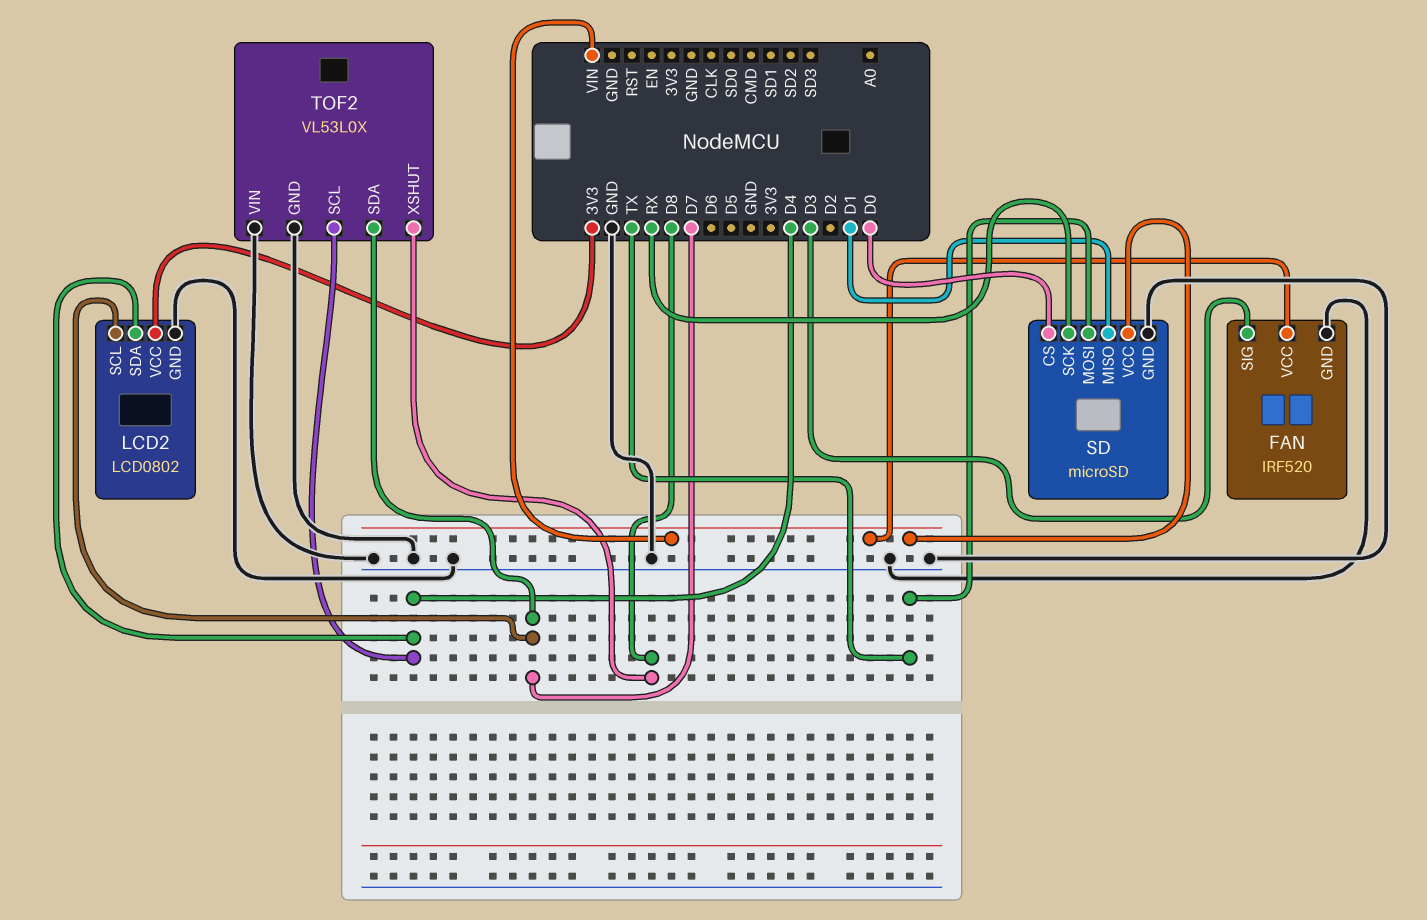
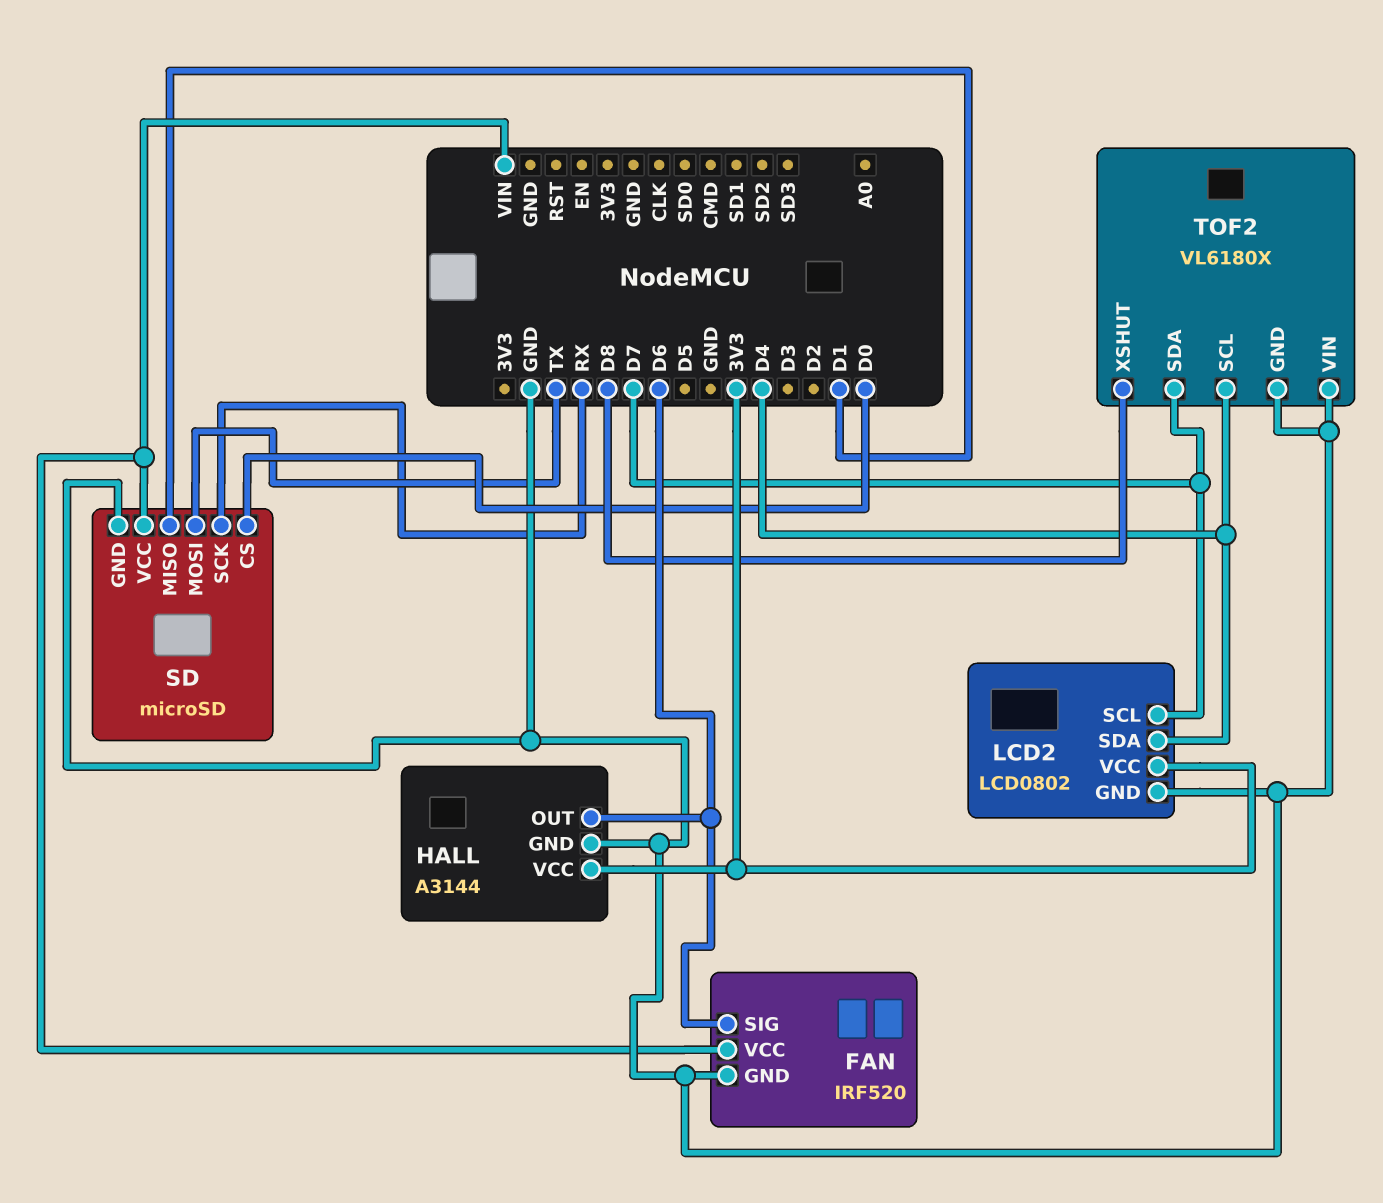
FAN pin SIG: D3 -> D6
HALL: none -> A3144
HALL pin GND: none -> GND
HALL pin OUT: none -> D6
HALL pin VCC: none -> 3V3
TOF2: VL53L0X -> VL6180X

